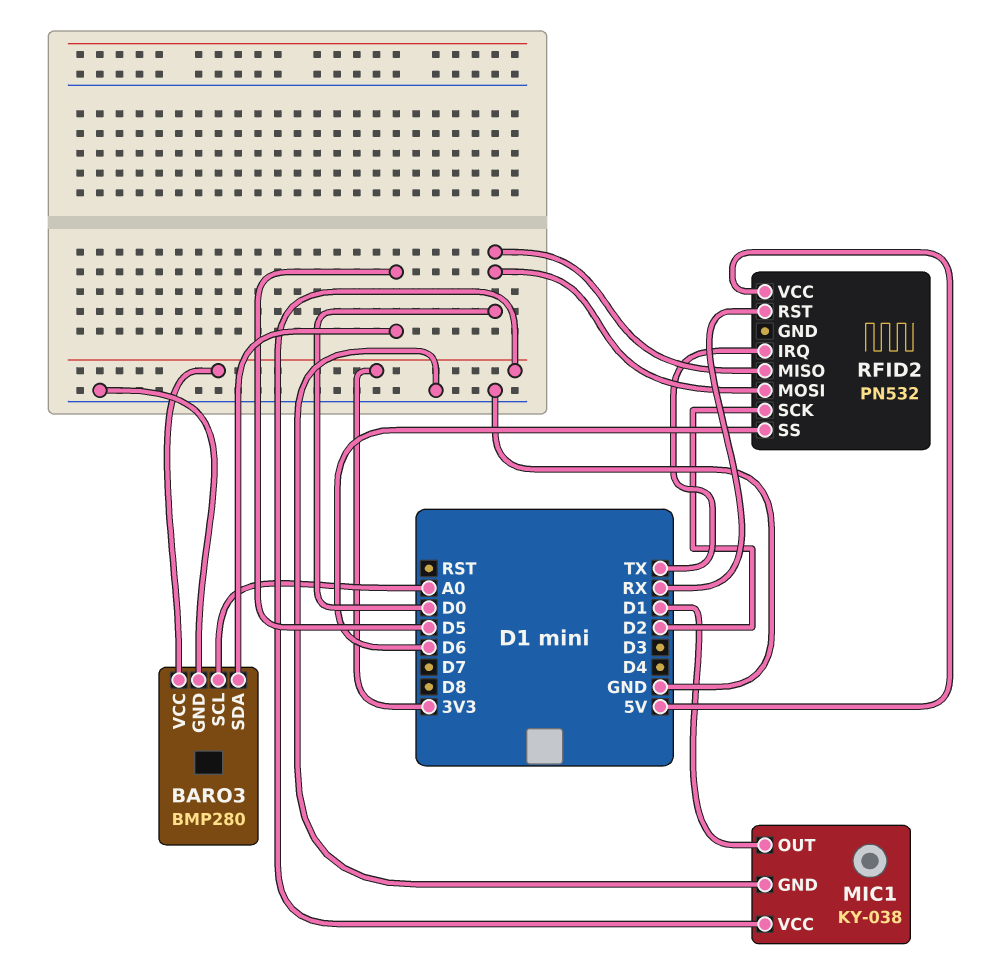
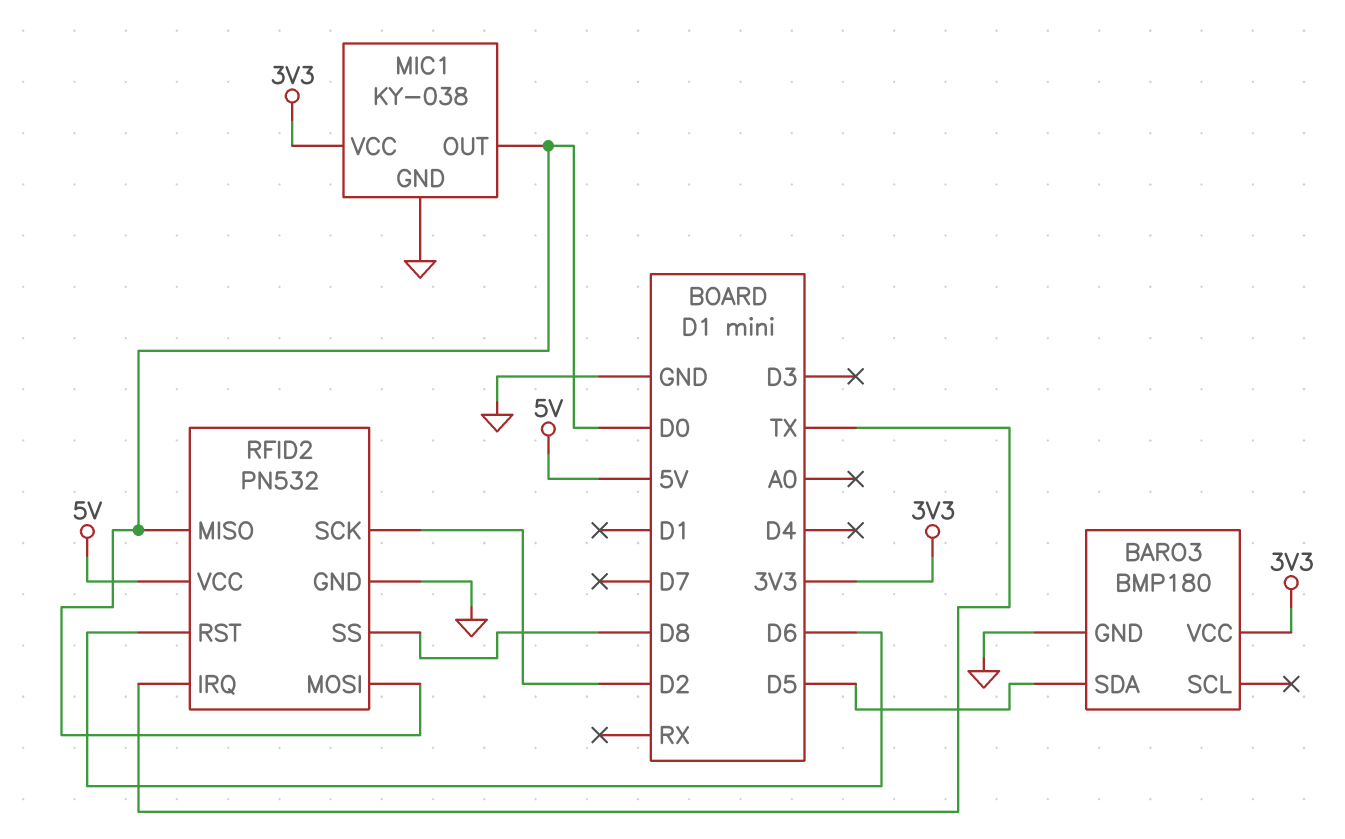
BARO3: BMP280 -> BMP180
BARO3 pin SCL: A0 -> none
MIC1 pin OUT: D1 -> D0
RFID2 pin GND: none -> GND
RFID2 pin RST: RX -> D6
RFID2 pin SS: D6 -> D8

